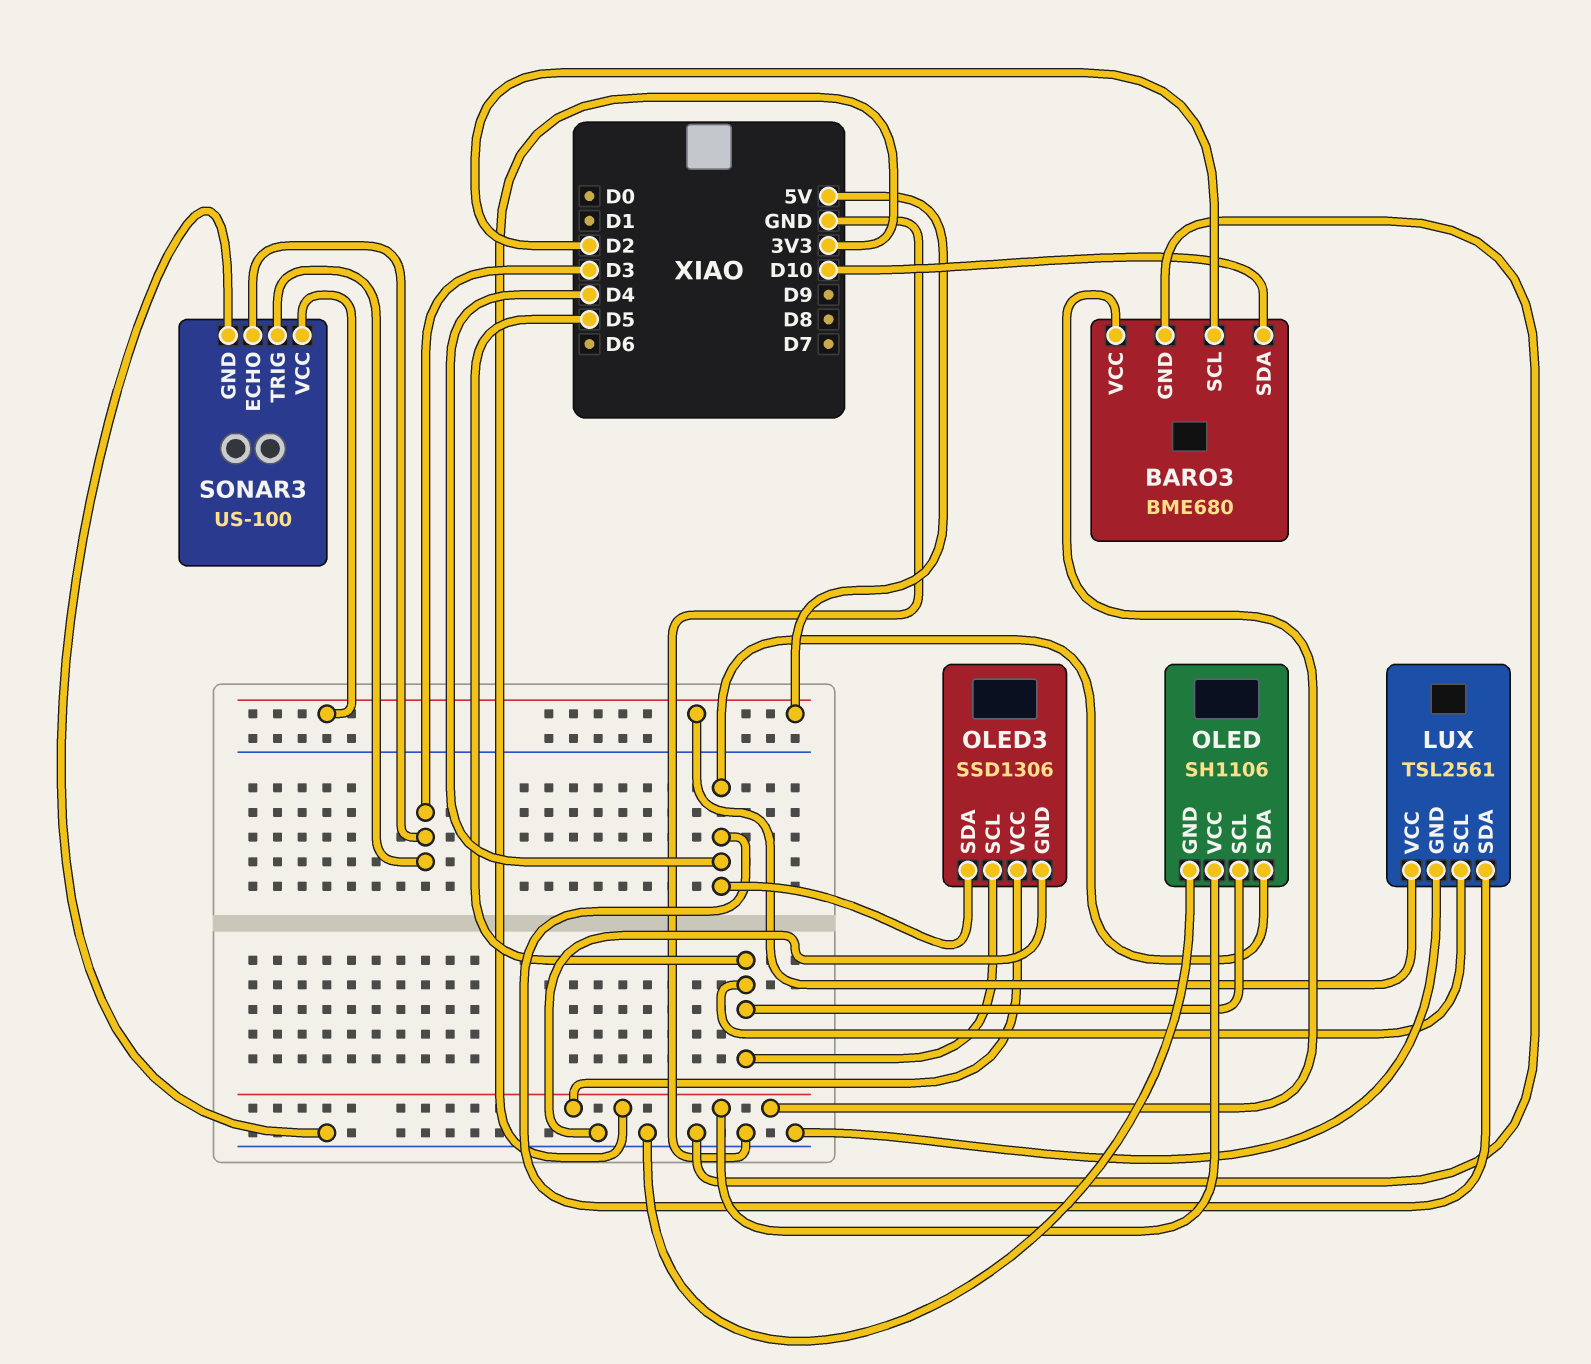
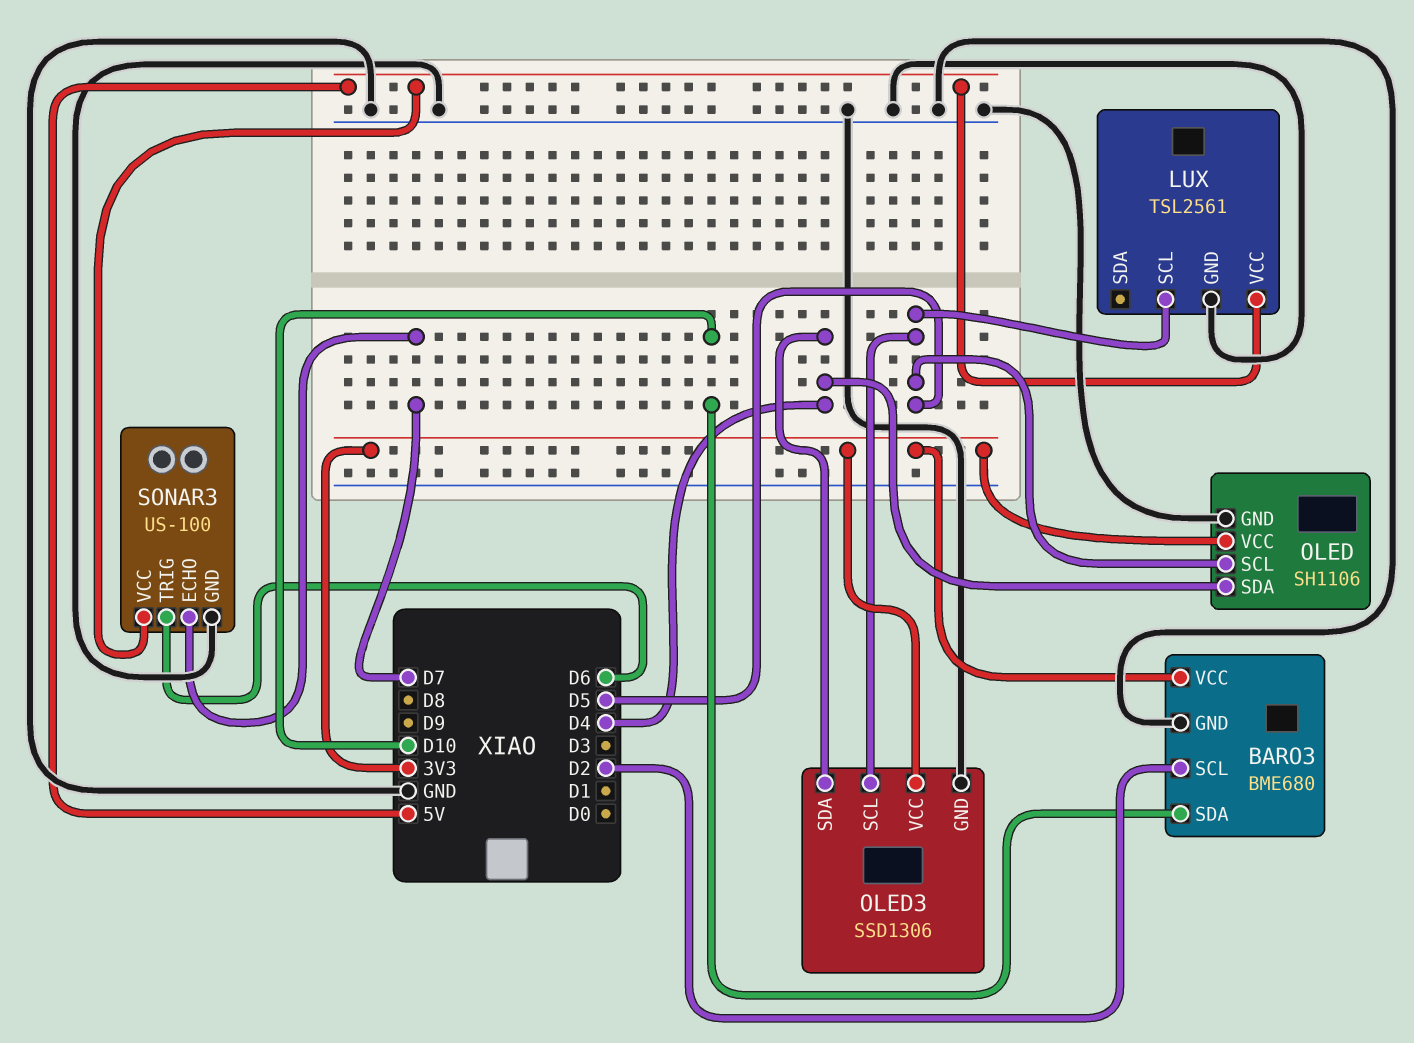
LUX pin SDA: D4 -> none
SONAR3 pin ECHO: D3 -> D7
SONAR3 pin TRIG: D3 -> D6

